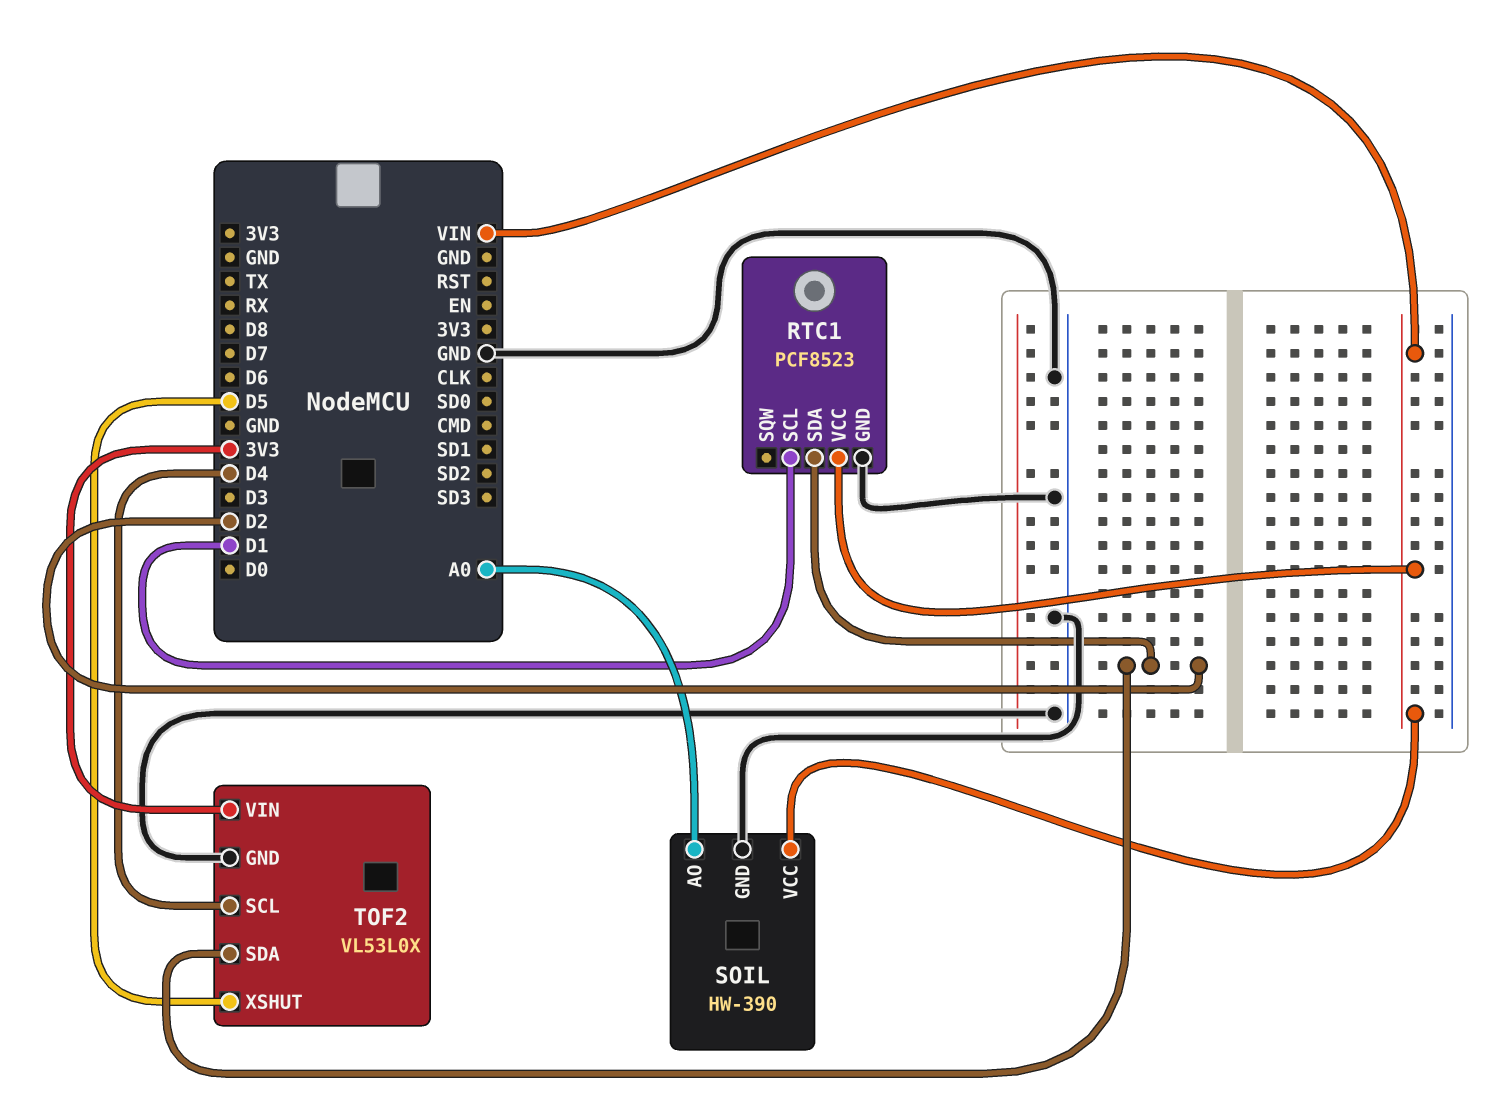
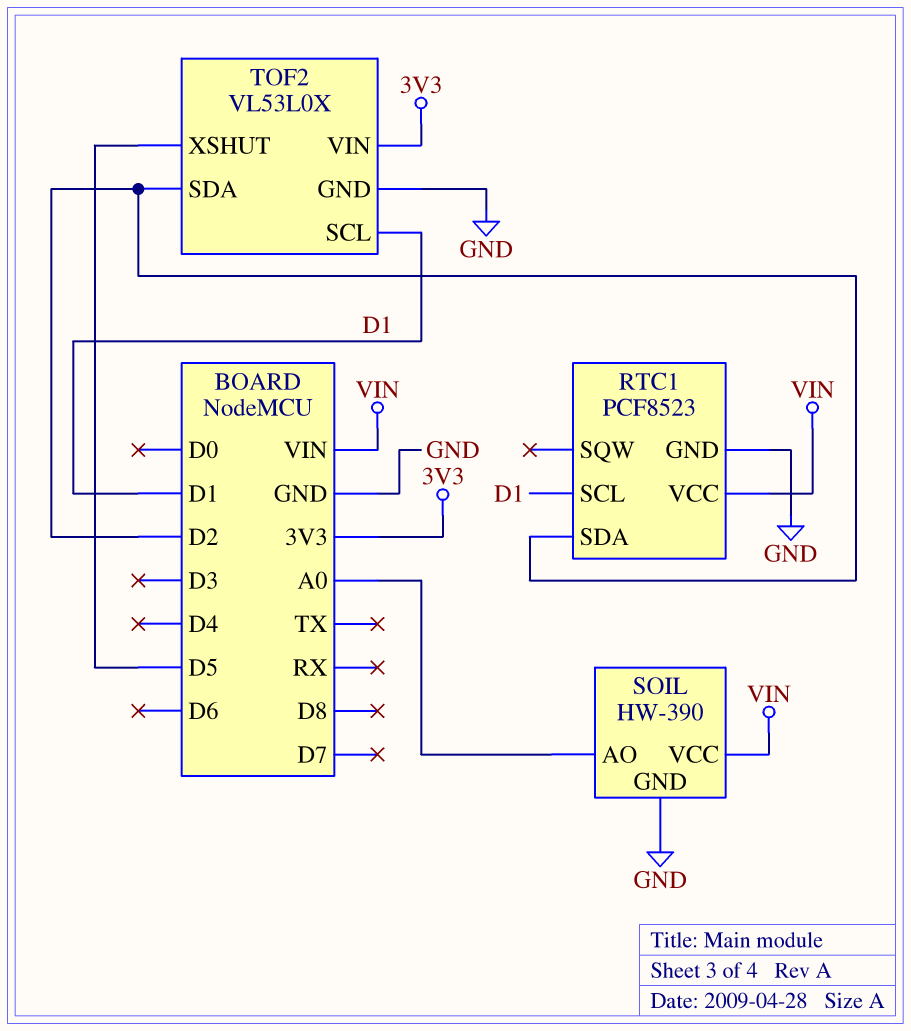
TOF2 pin SCL: D4 -> D1

